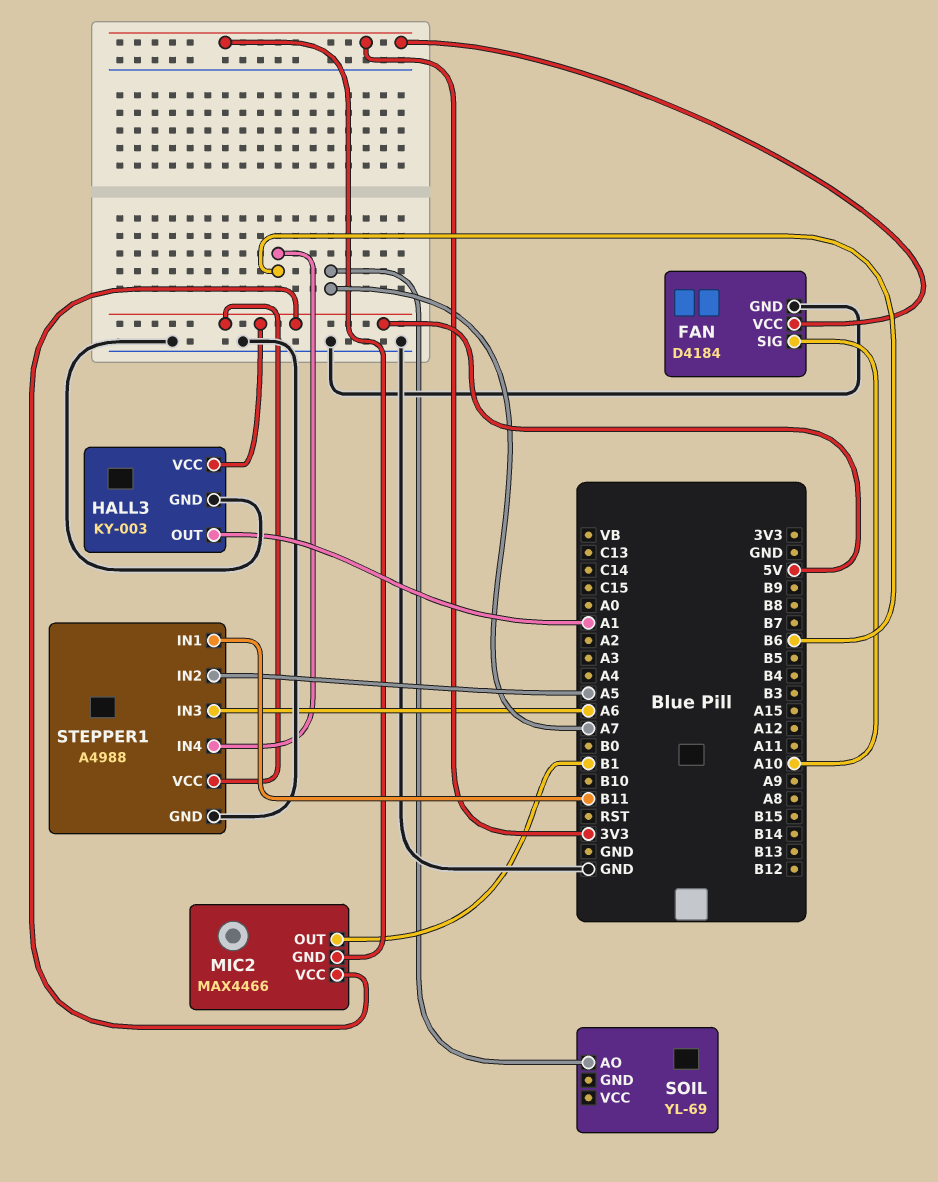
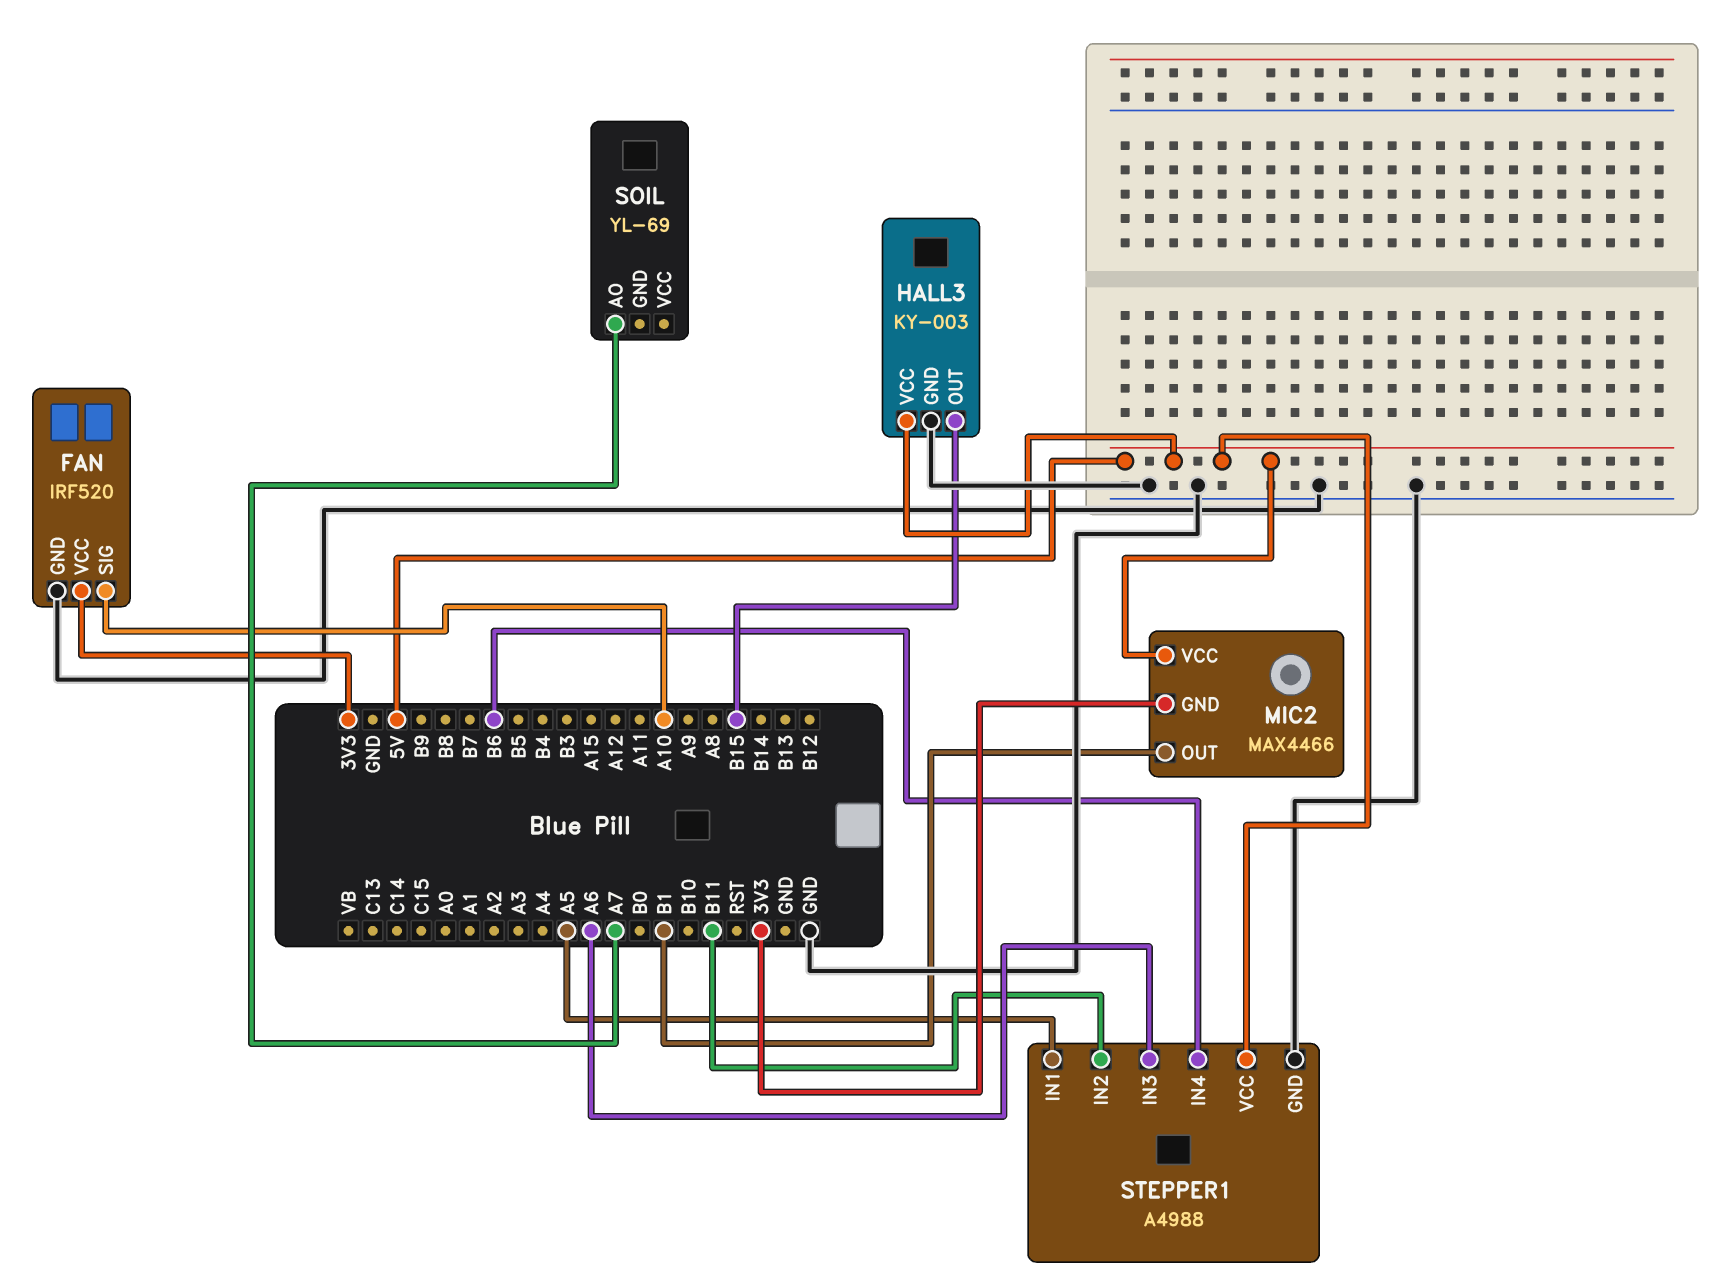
FAN: D4184 -> IRF520
HALL3 pin OUT: A1 -> B15
STEPPER1 pin IN1: B11 -> A5
STEPPER1 pin IN2: A5 -> B11

